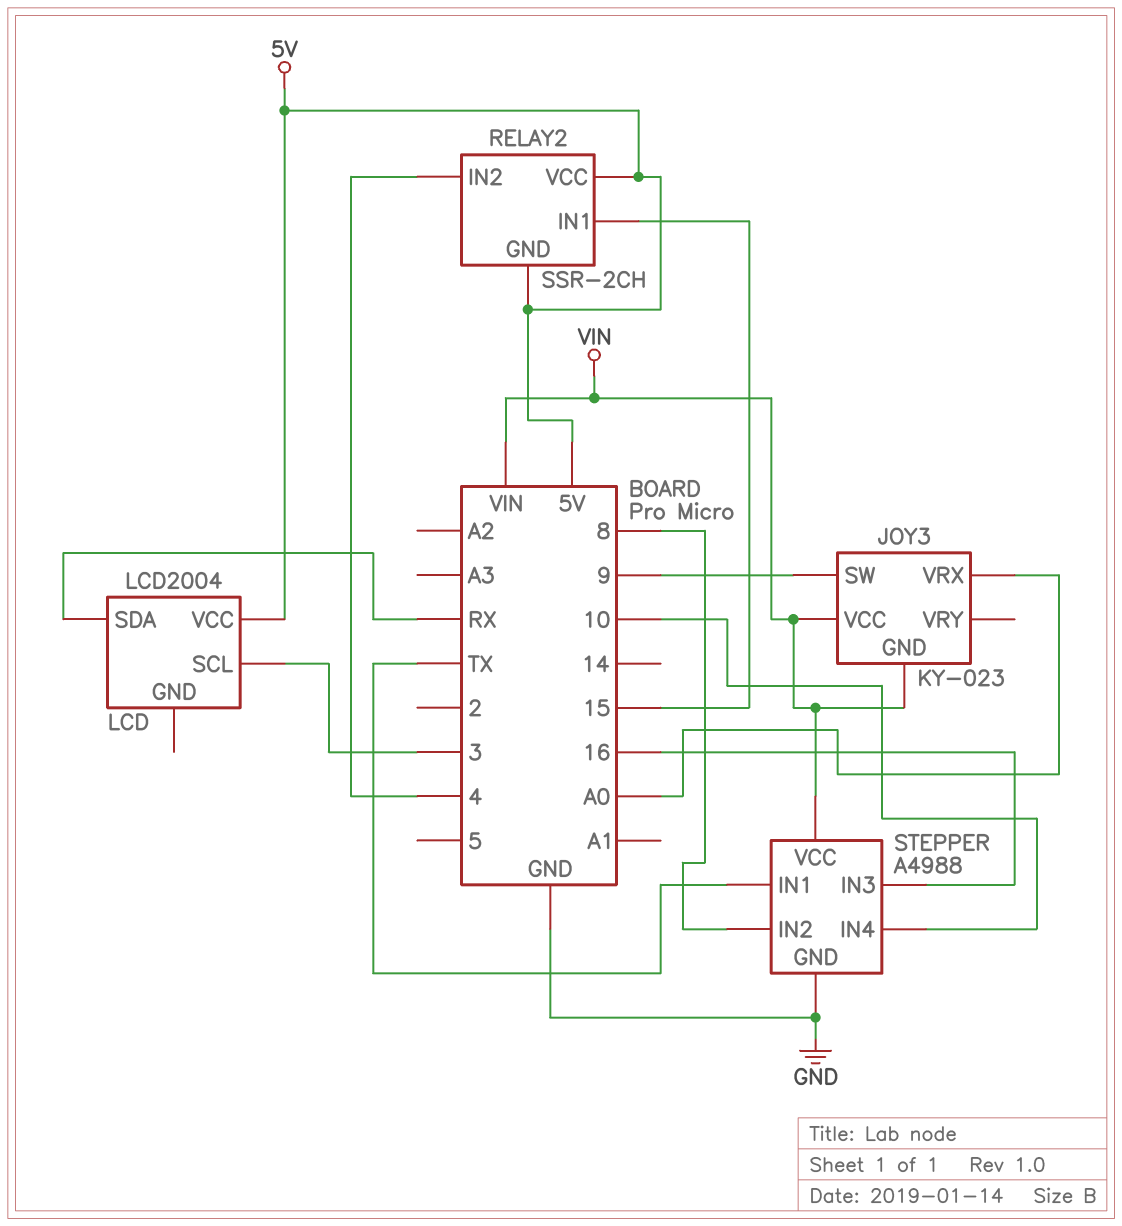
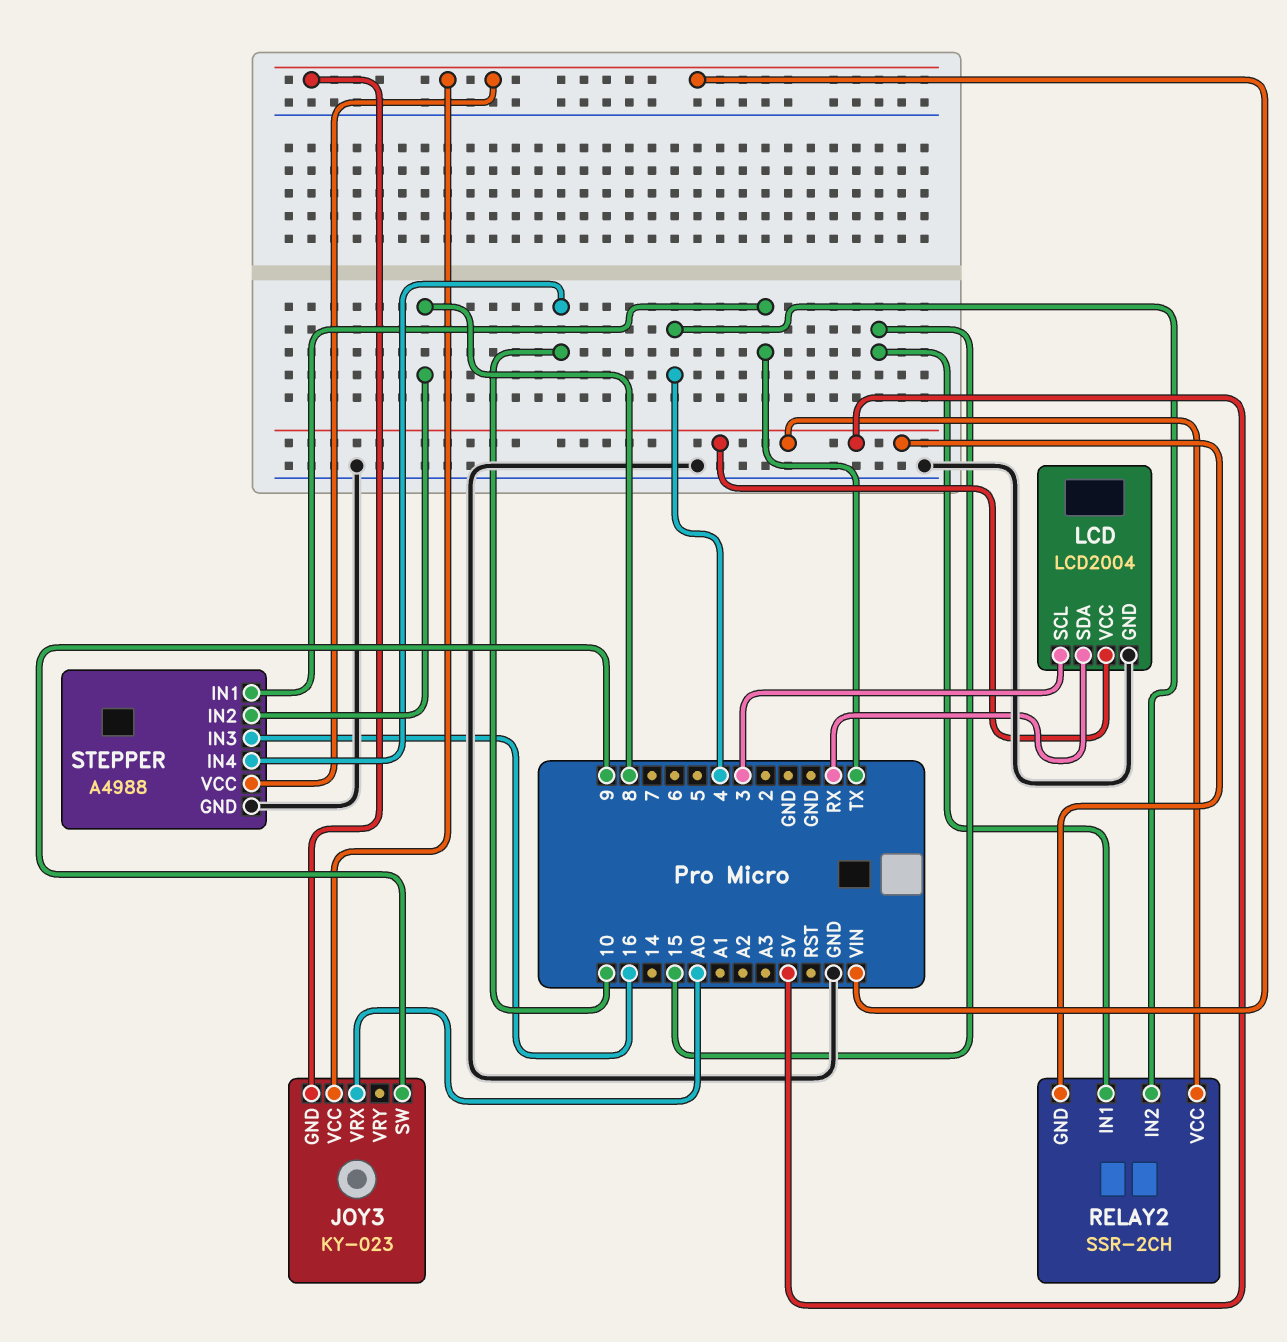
LCD pin GND: none -> GND

